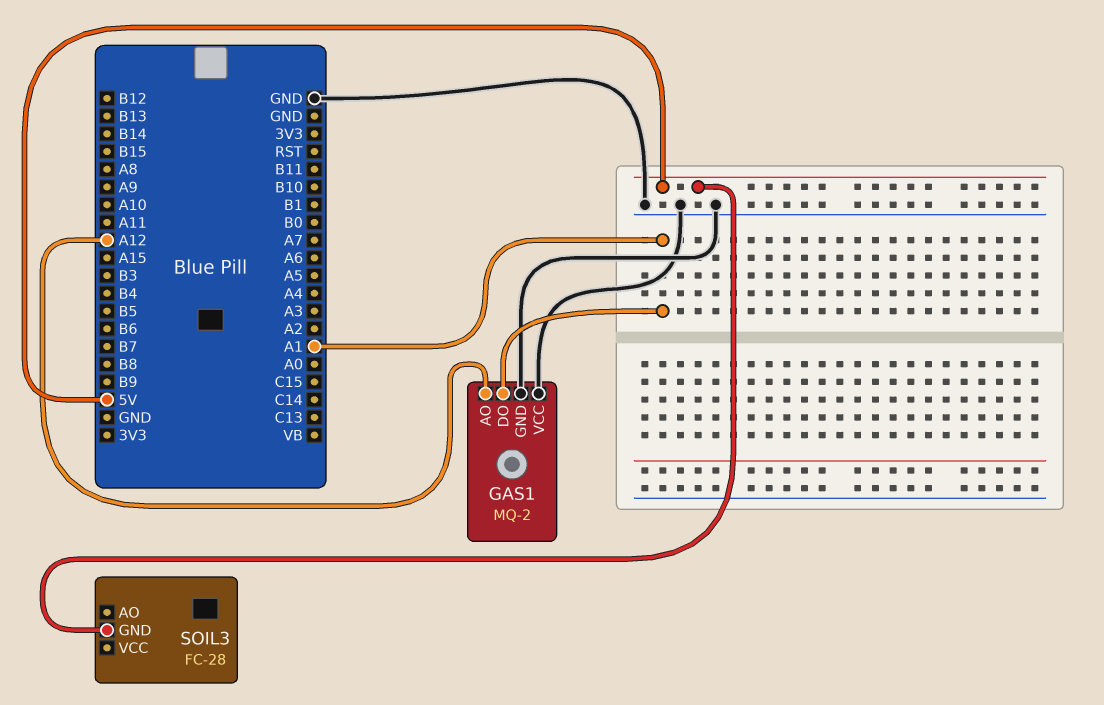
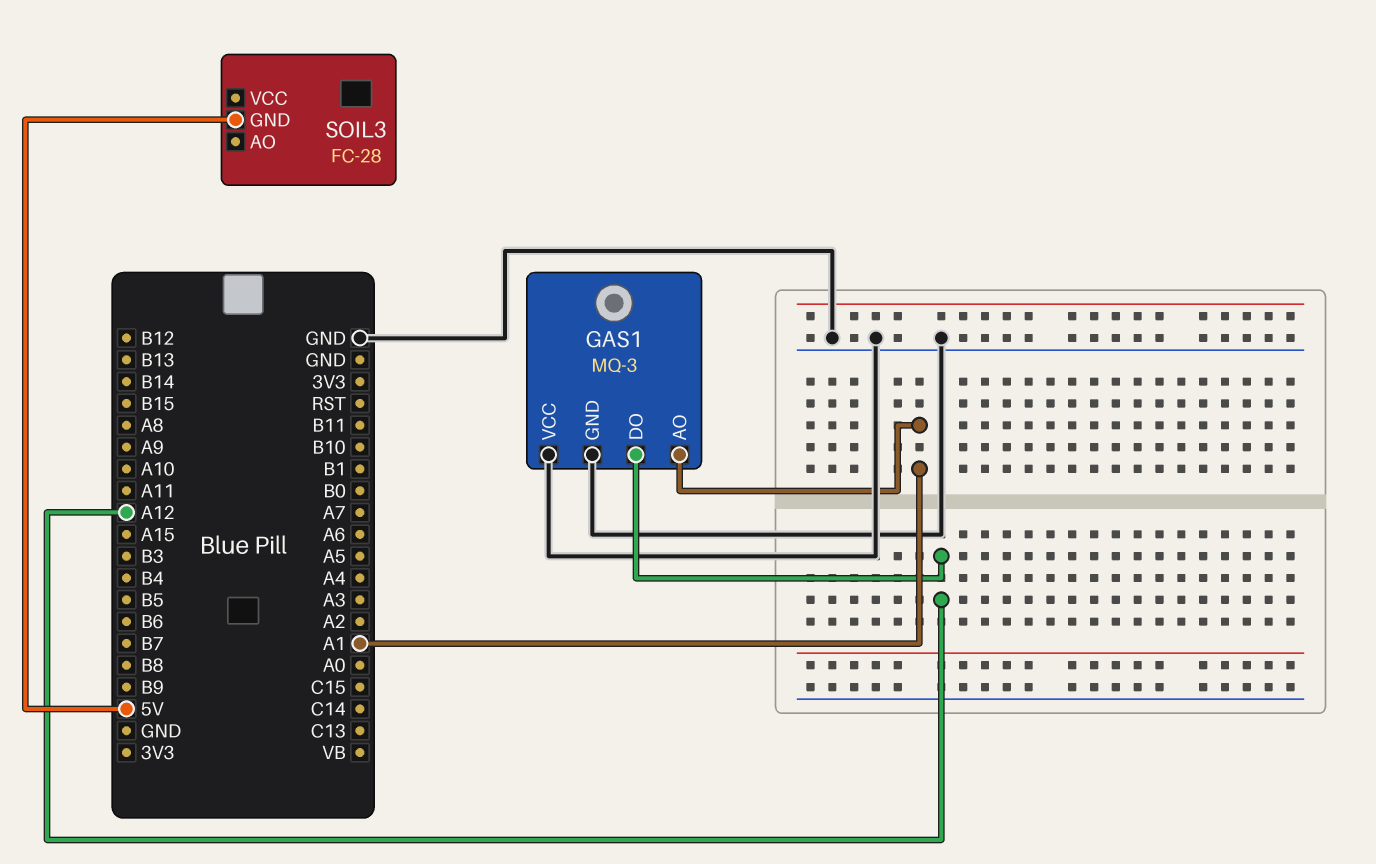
GAS1: MQ-2 -> MQ-3
GAS1 pin AO: A12 -> A1
GAS1 pin DO: A1 -> A12

